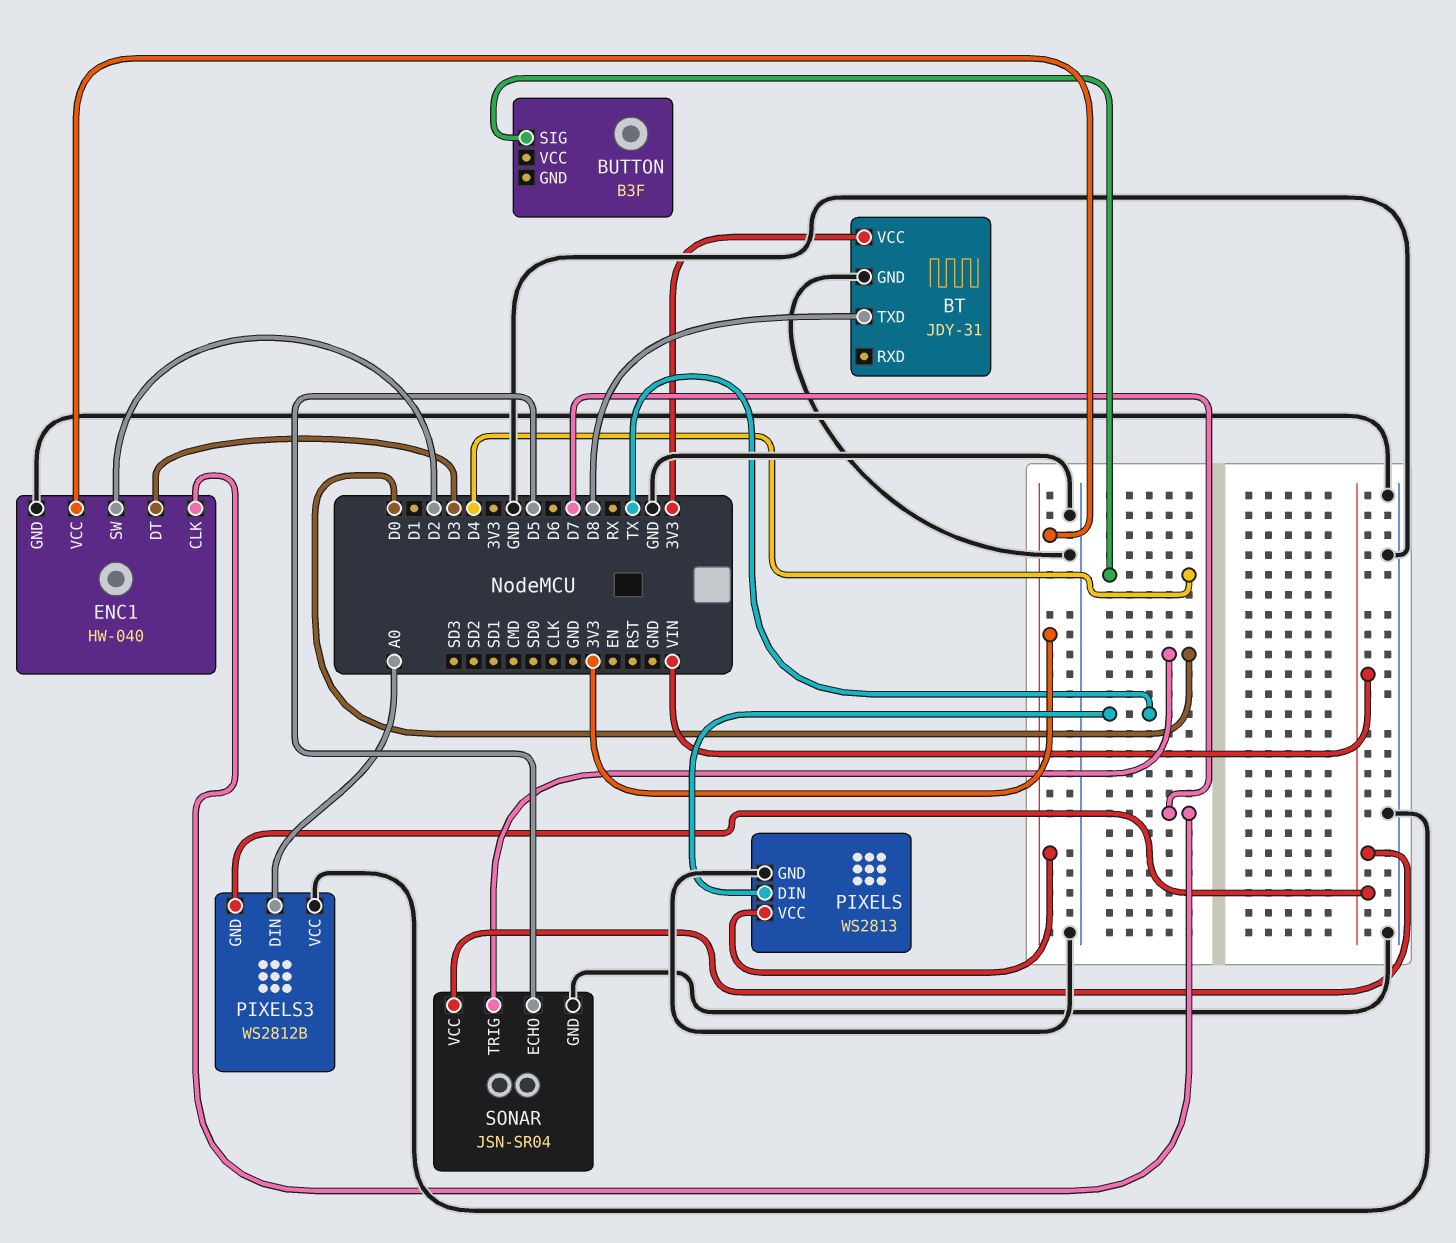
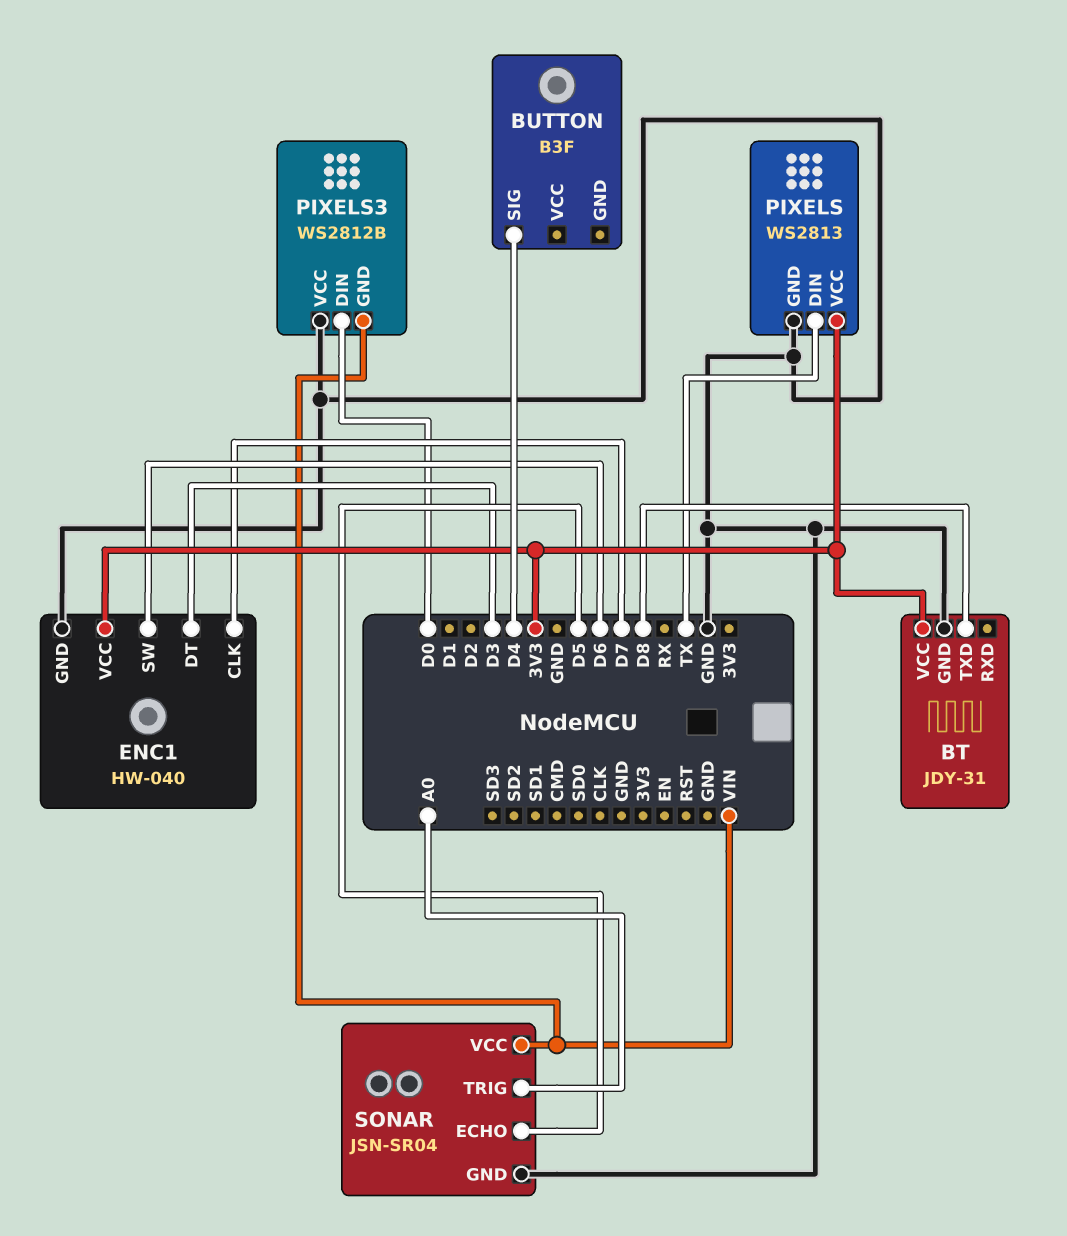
ENC1 pin SW: D2 -> D6
PIXELS3 pin DIN: A0 -> D0
SONAR pin TRIG: D0 -> A0

